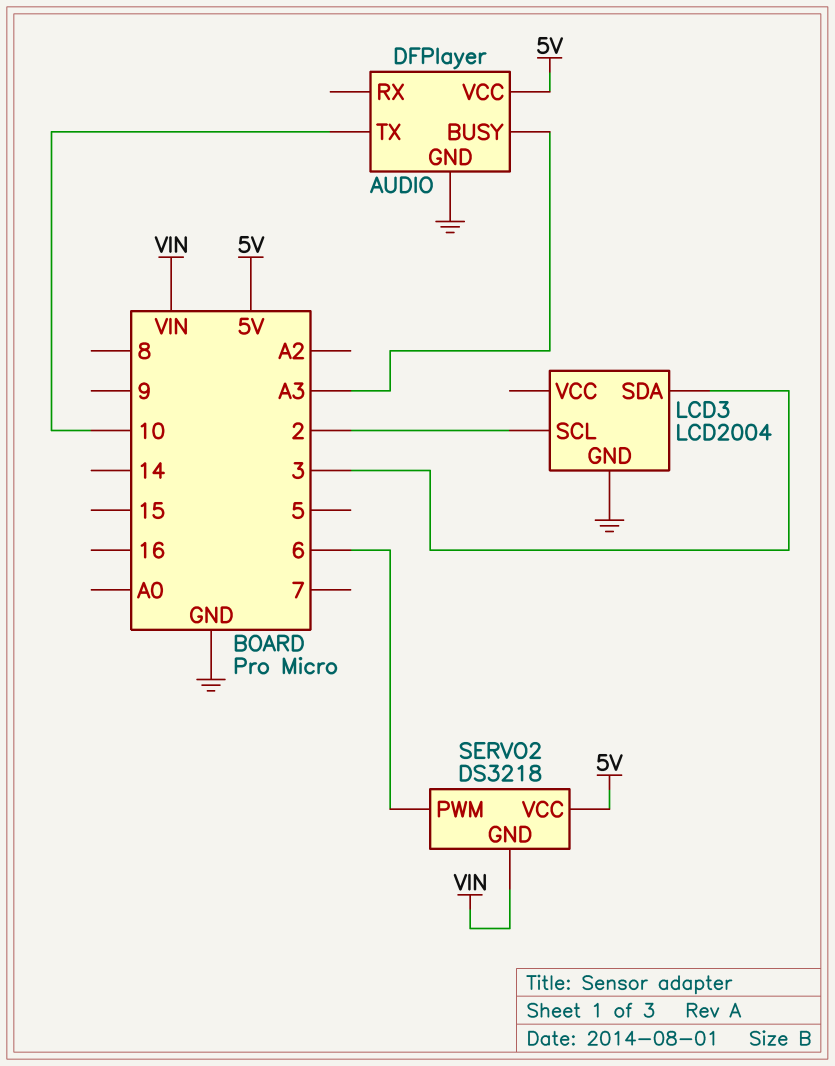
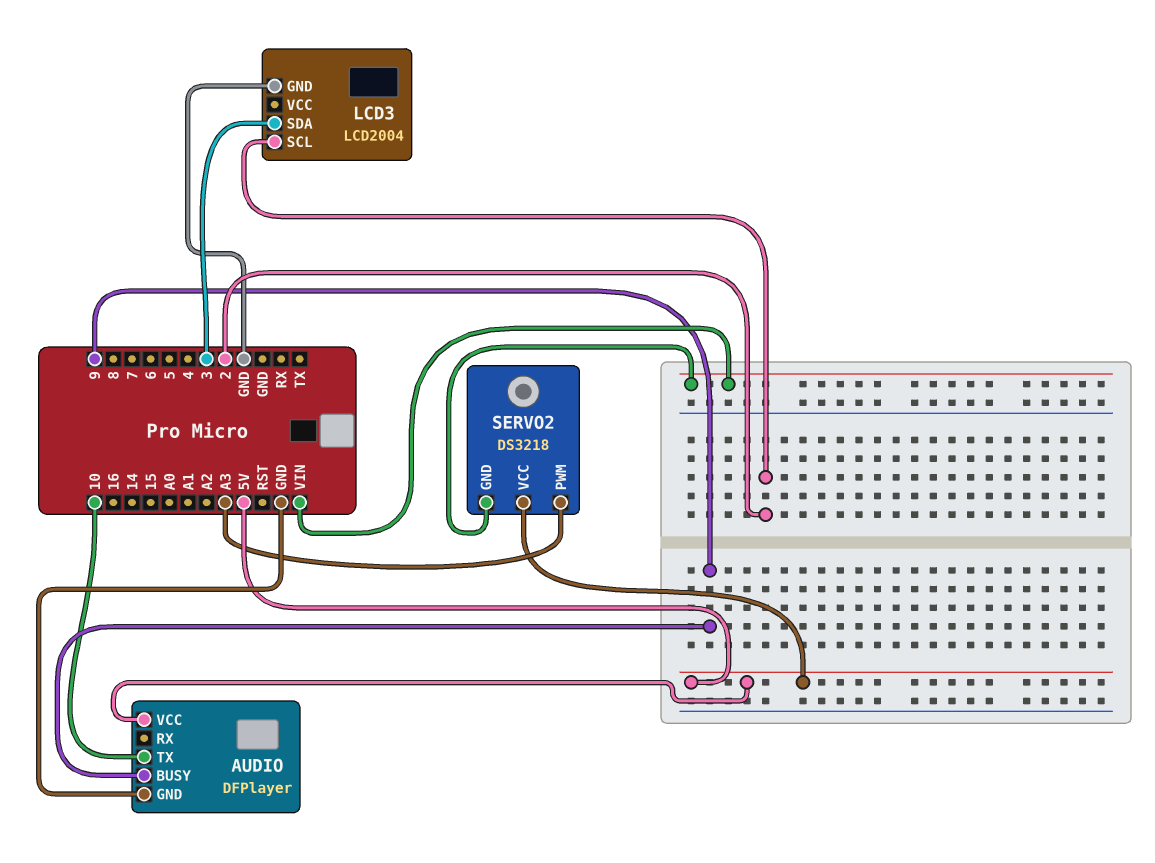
AUDIO pin BUSY: A3 -> 9
SERVO2 pin PWM: 6 -> A3

